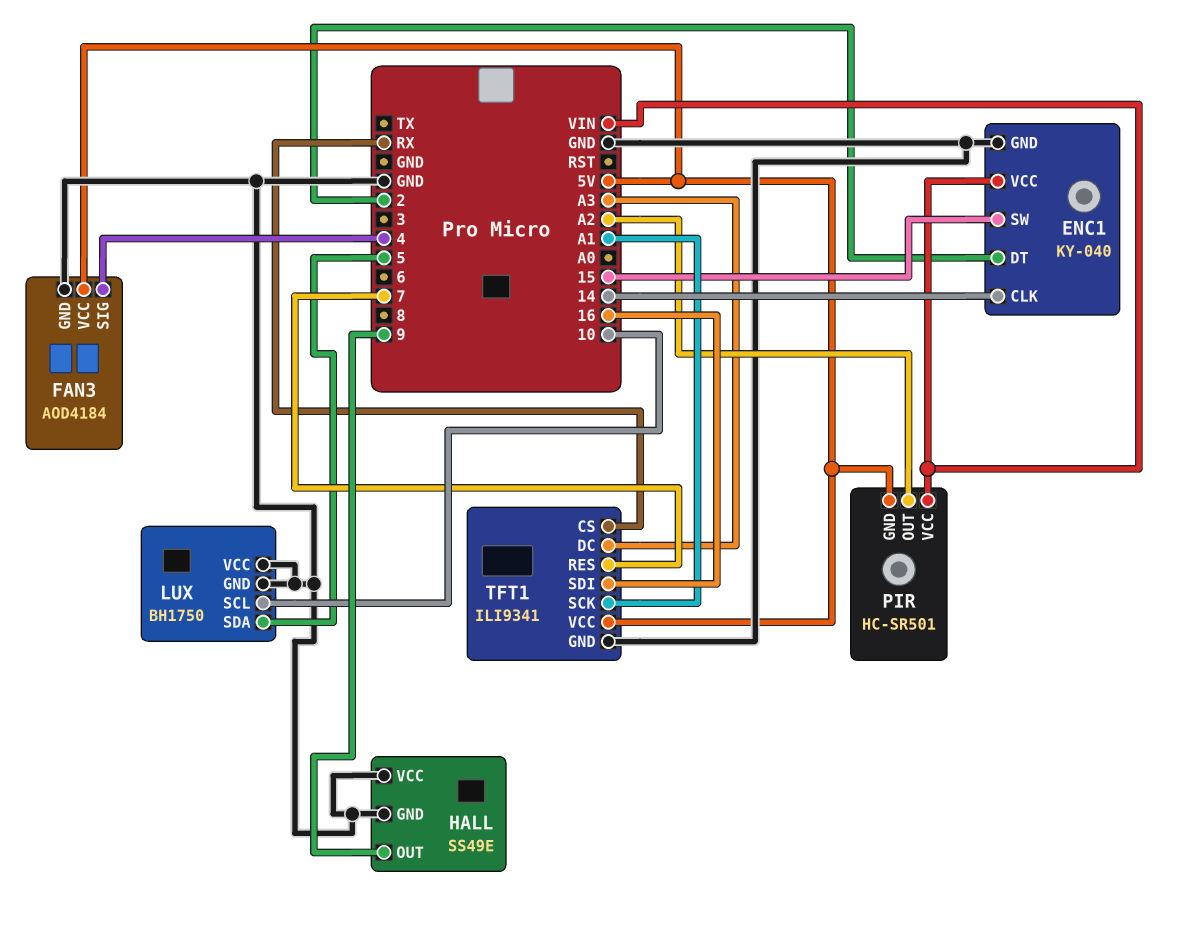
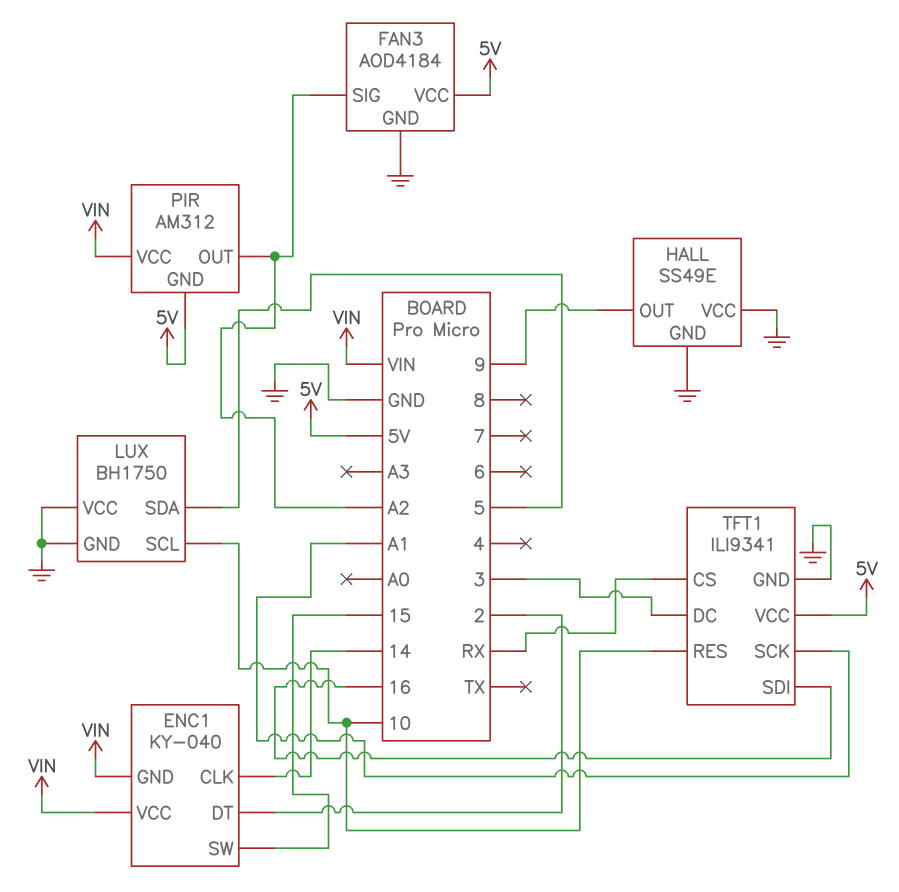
ENC1 pin GND: GND -> VIN
FAN3 pin SIG: 4 -> A2
PIR: HC-SR501 -> AM312
TFT1 pin DC: A3 -> 3
TFT1 pin RES: 7 -> 10

